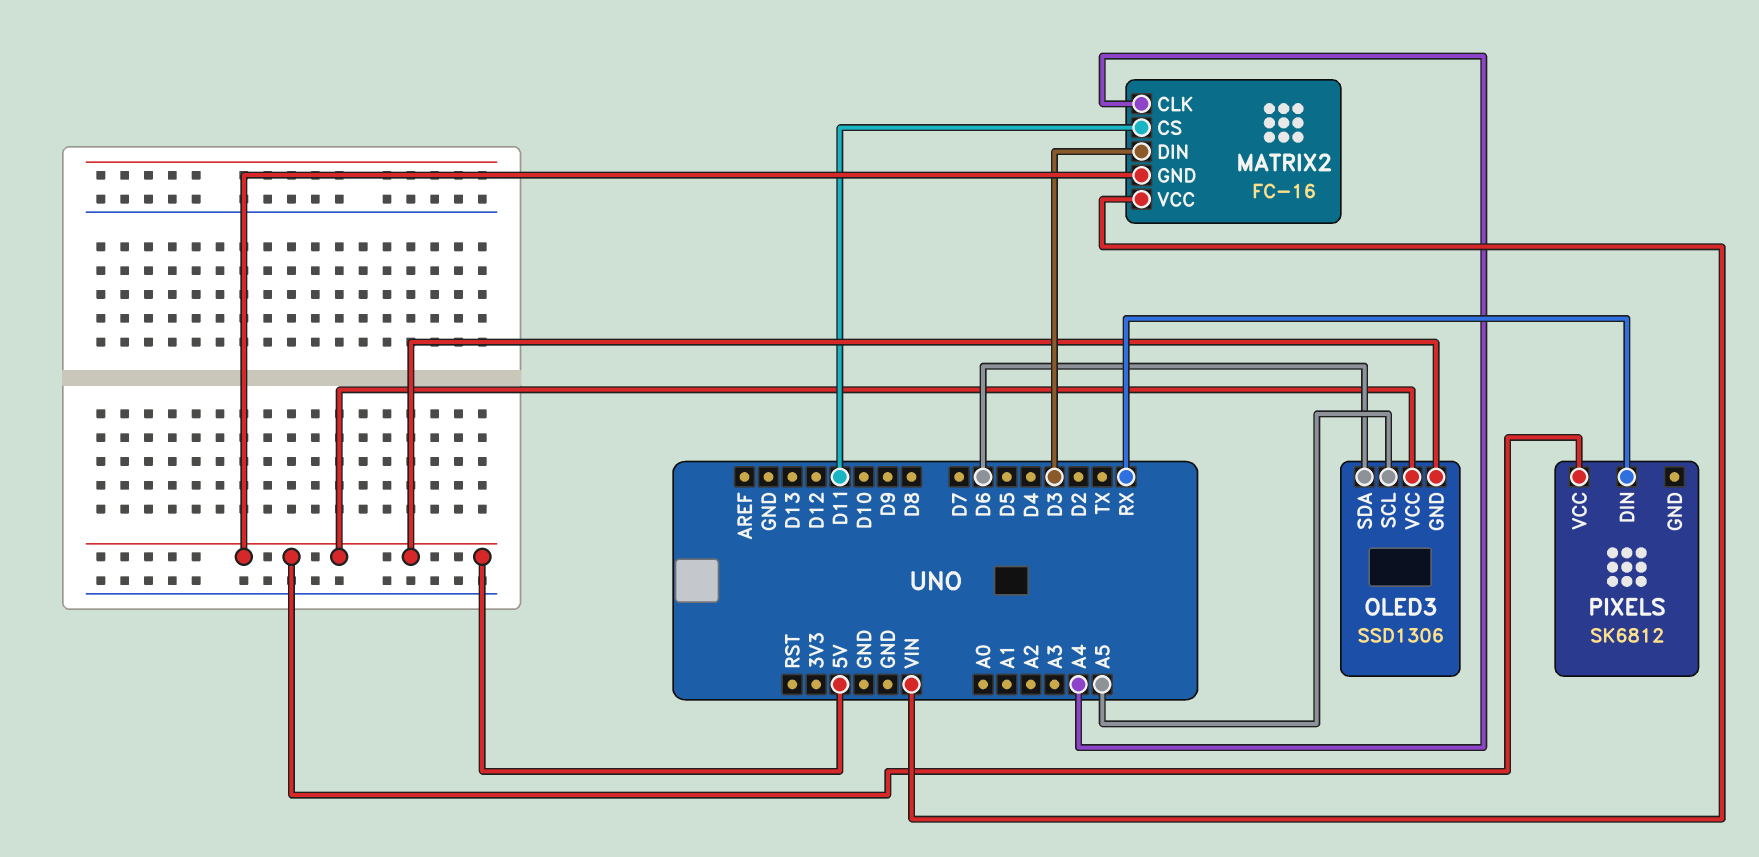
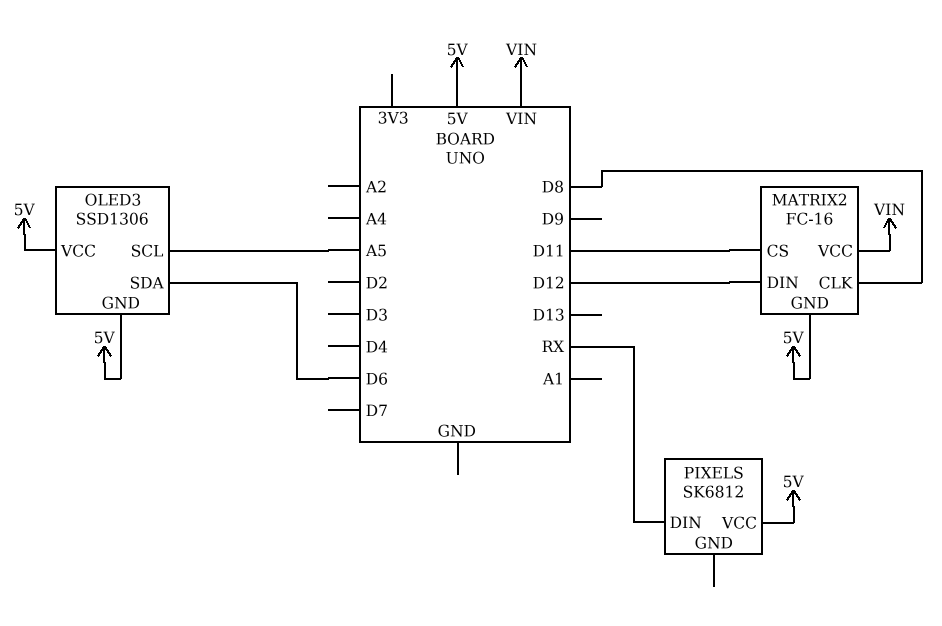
MATRIX2 pin CLK: A4 -> D8
MATRIX2 pin DIN: D3 -> D12

